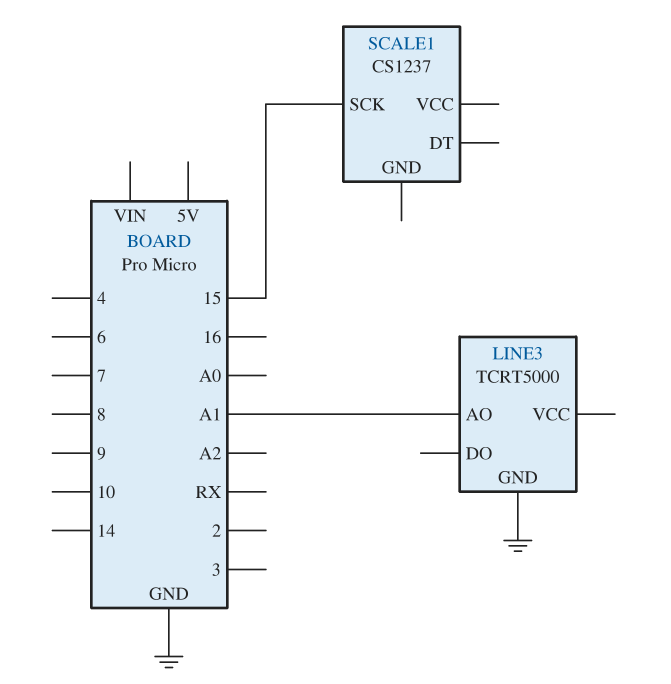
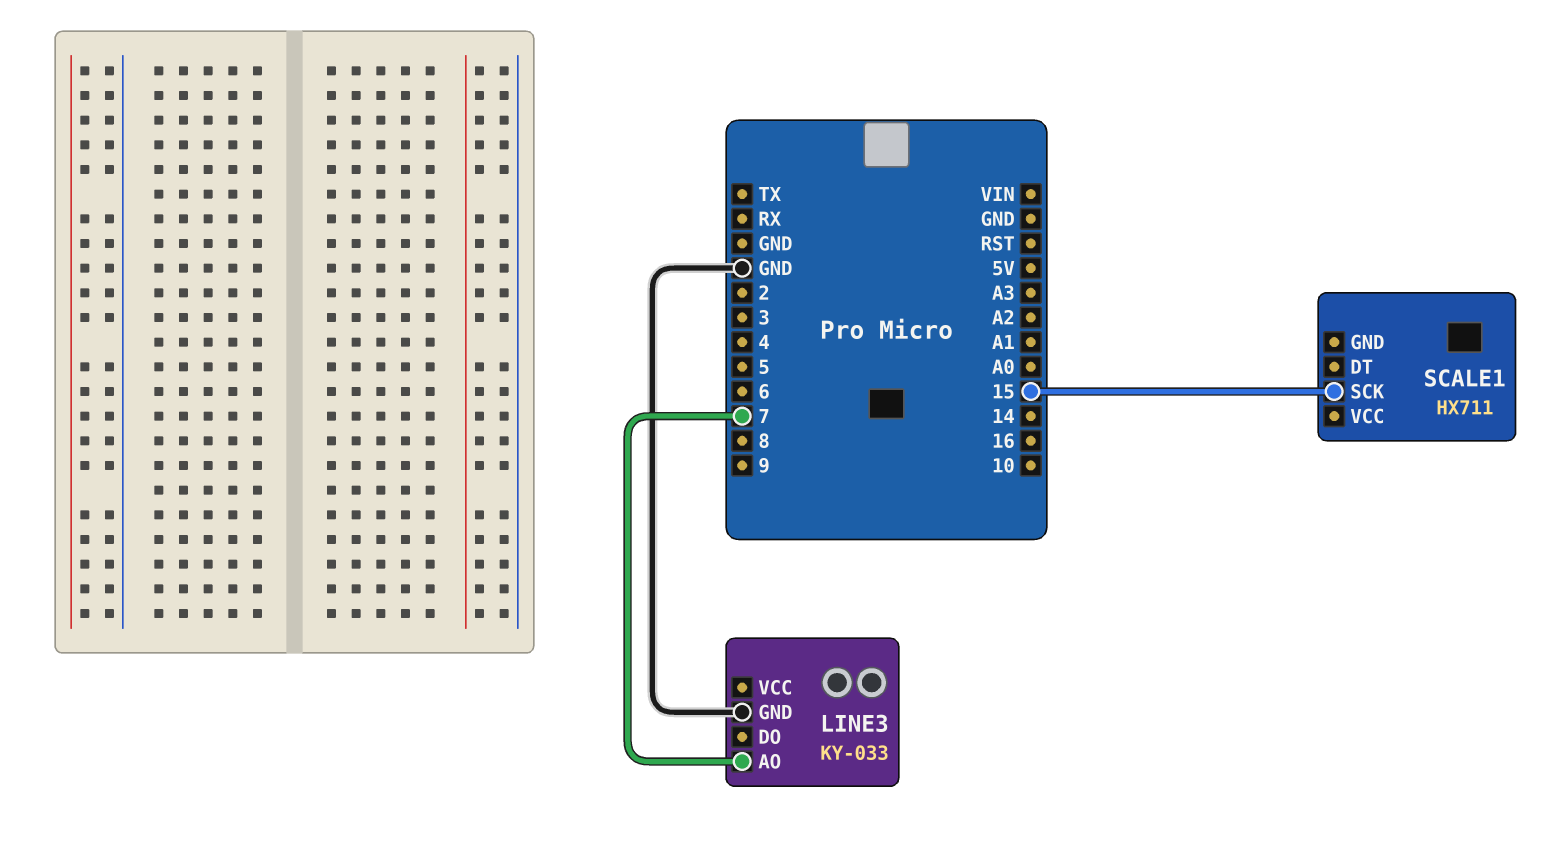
LINE3: TCRT5000 -> KY-033
LINE3 pin AO: A1 -> 7
SCALE1: CS1237 -> HX711

